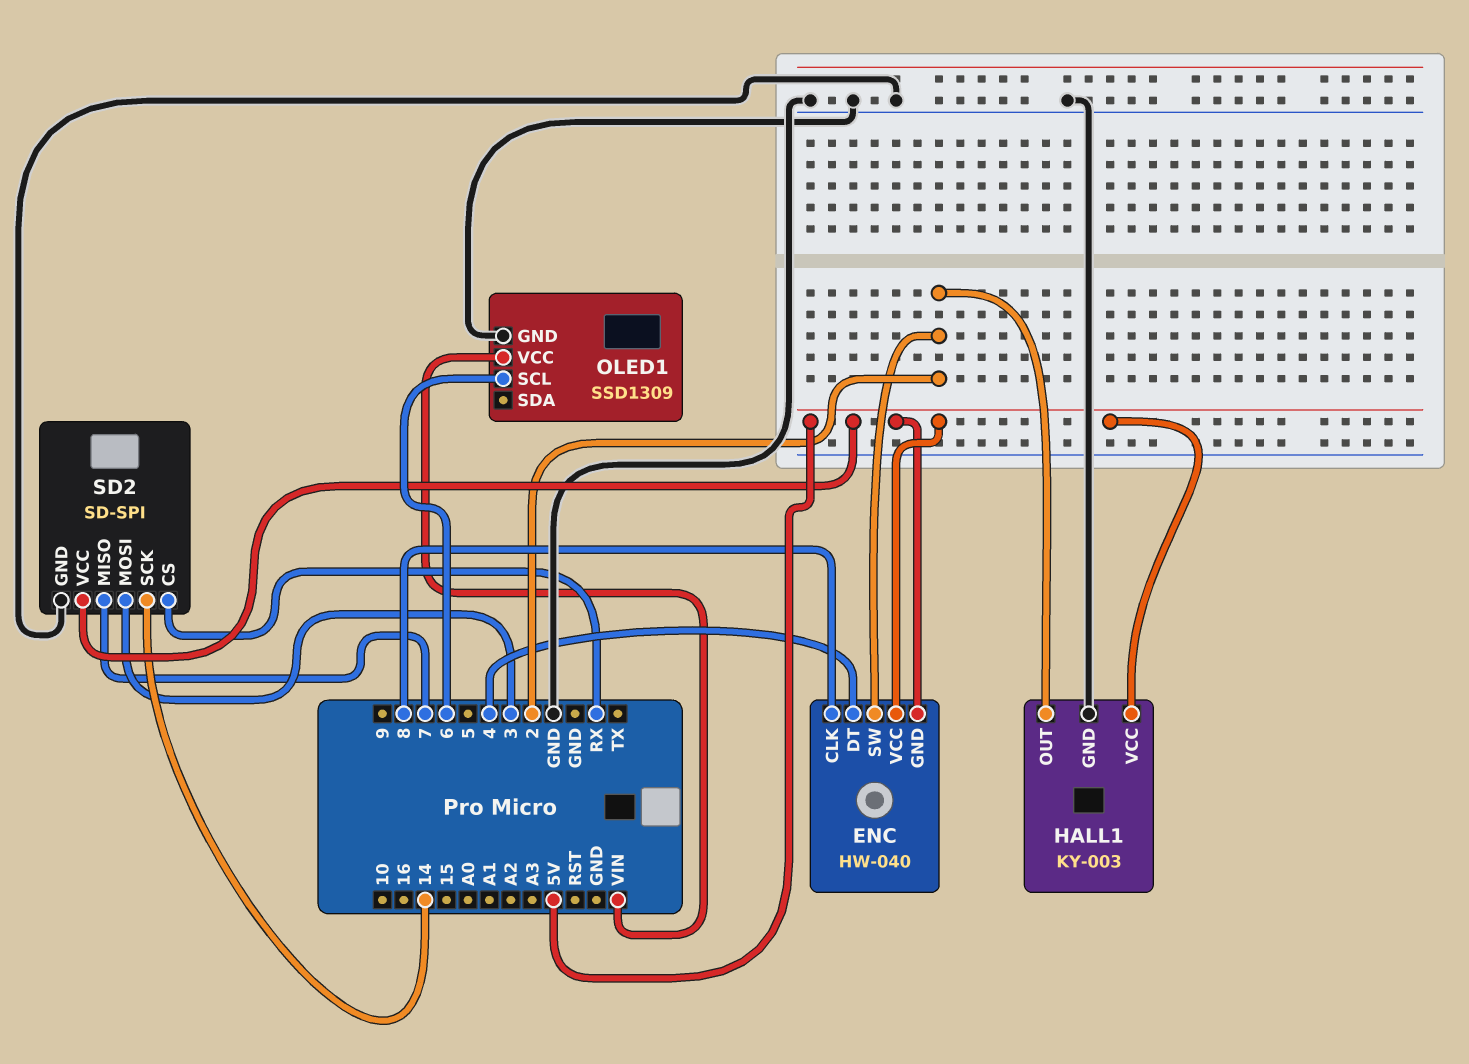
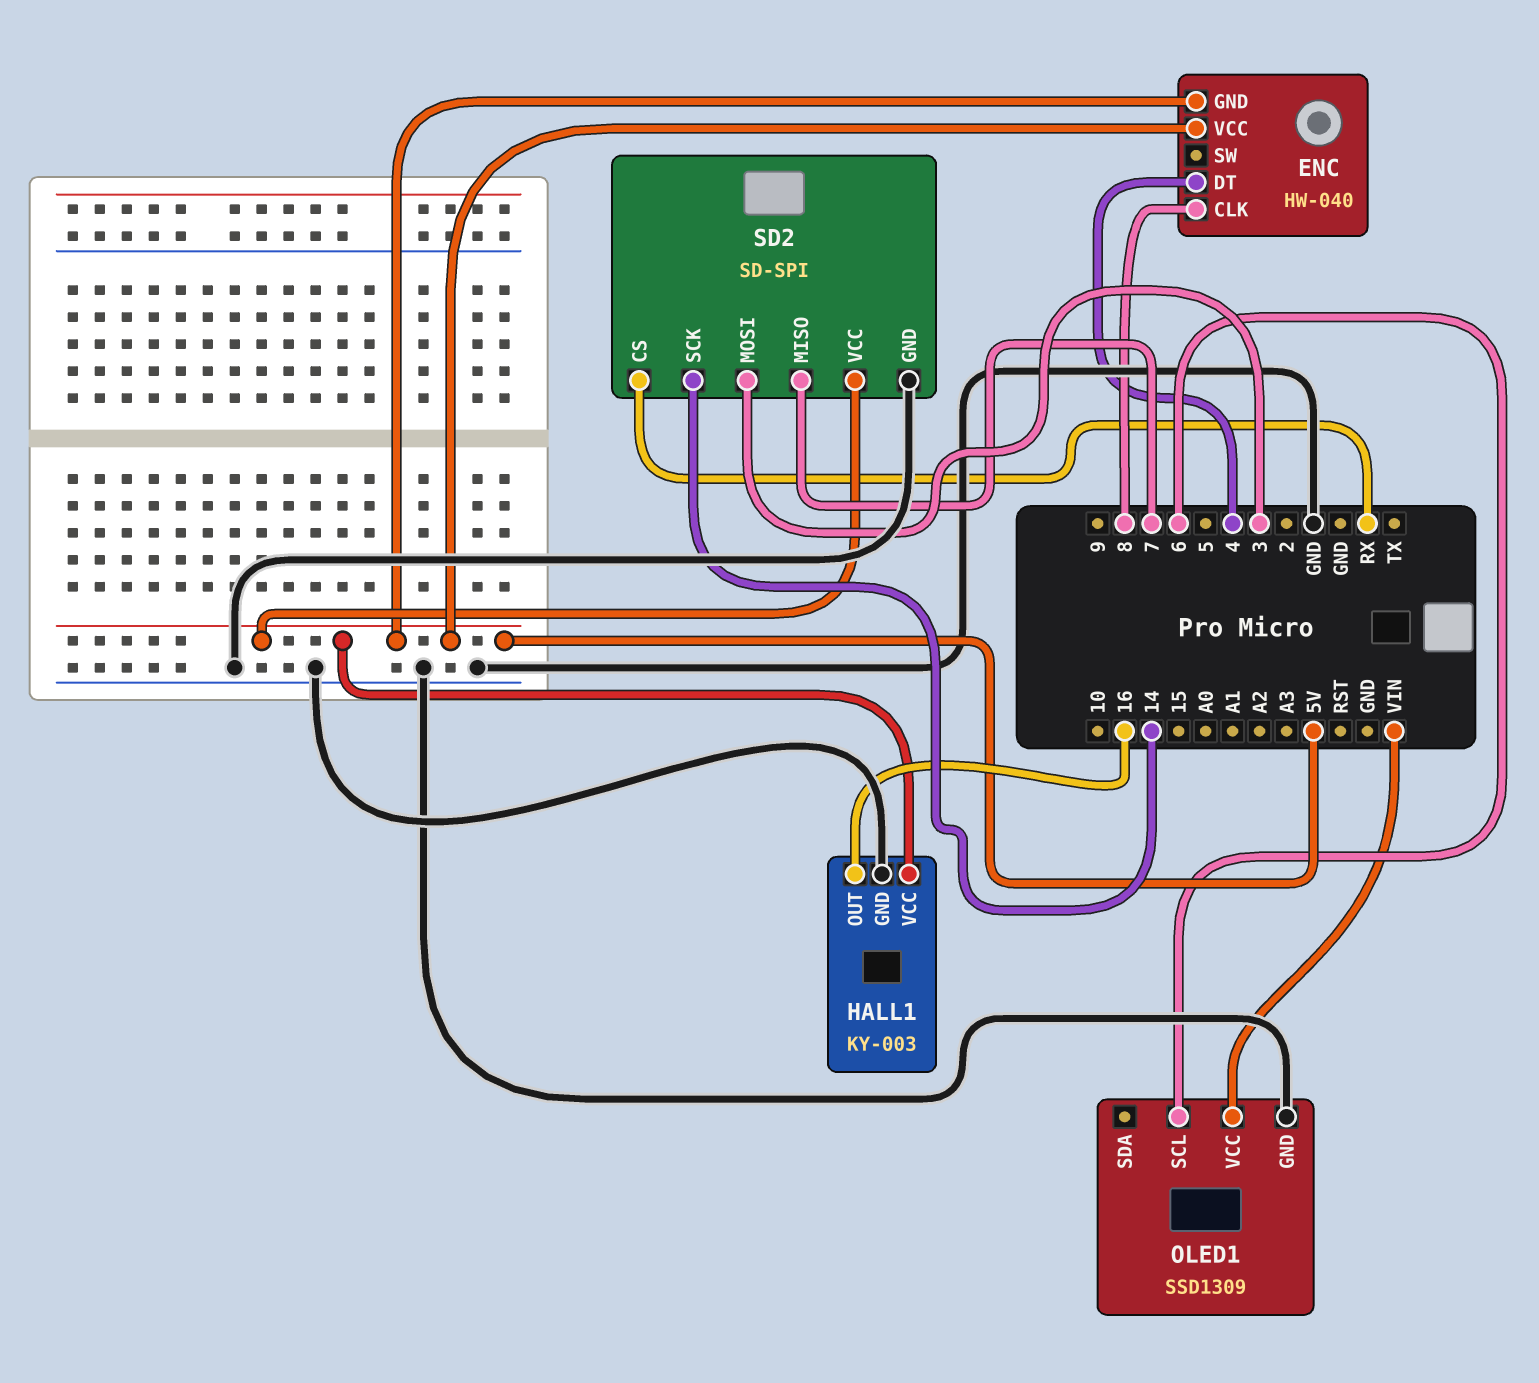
ENC pin SW: 2 -> none
HALL1 pin OUT: 2 -> 16

